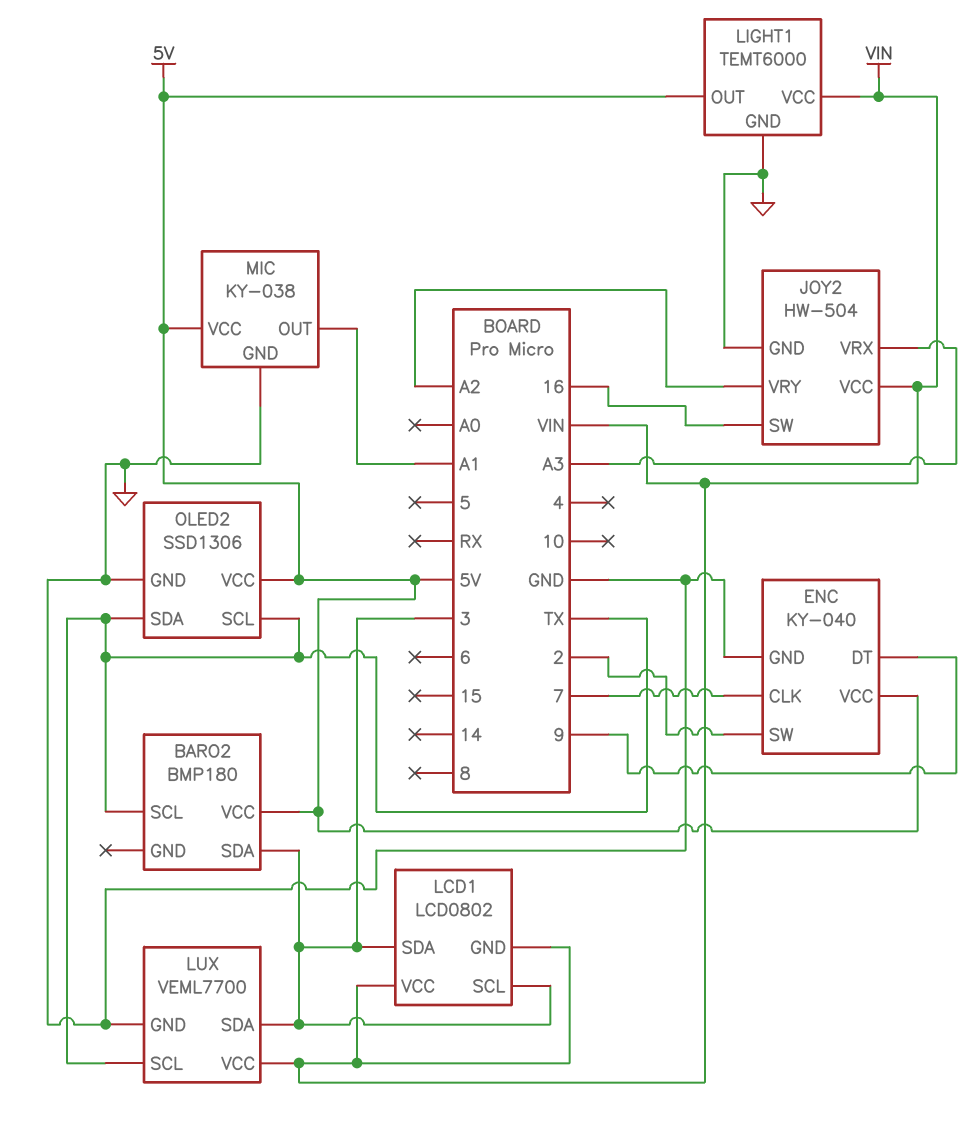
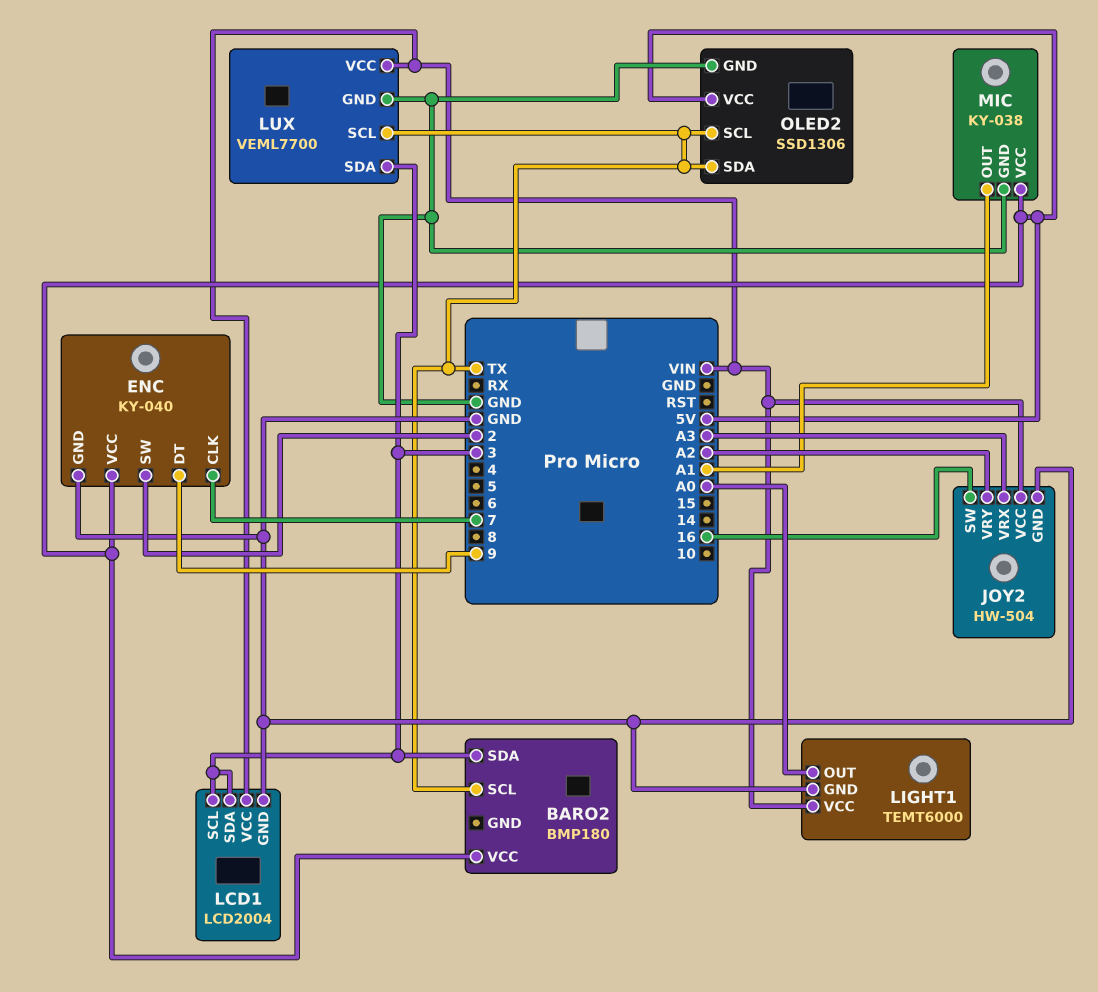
LCD1: LCD0802 -> LCD2004
LCD1 pin GND: VIN -> GND
LIGHT1 pin OUT: 5V -> A0

